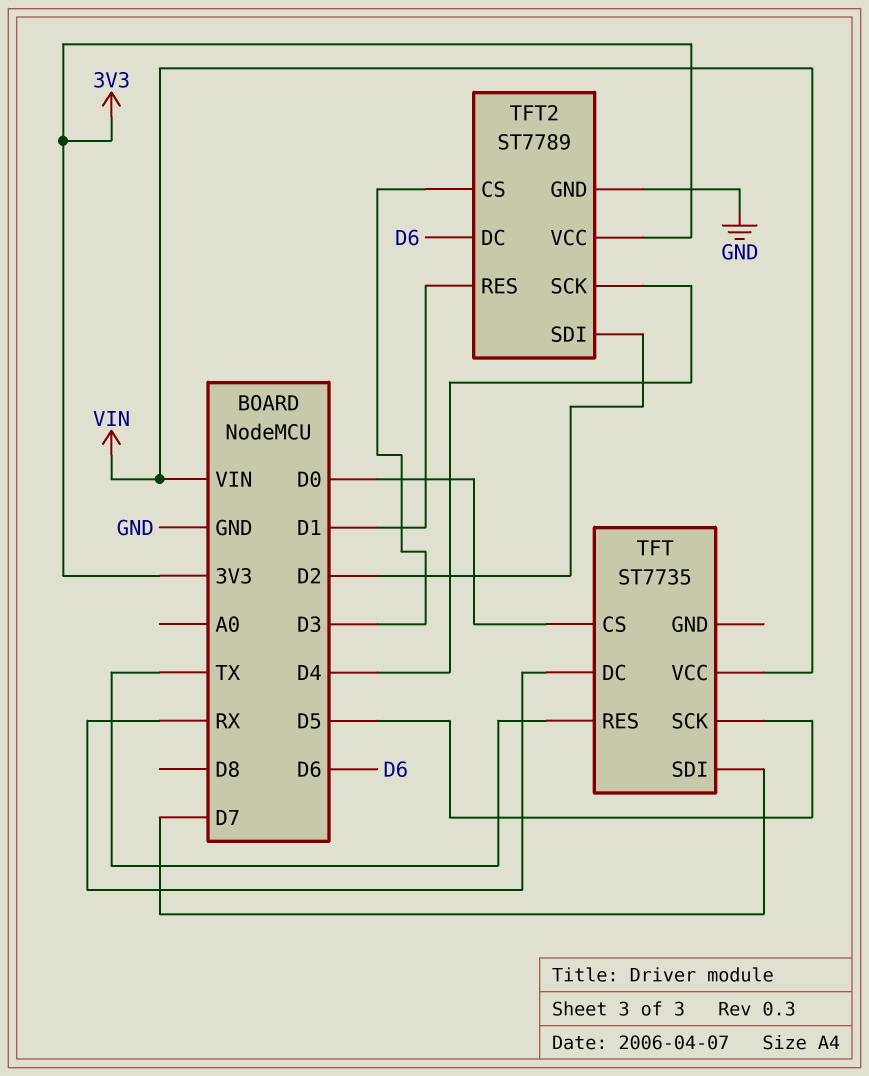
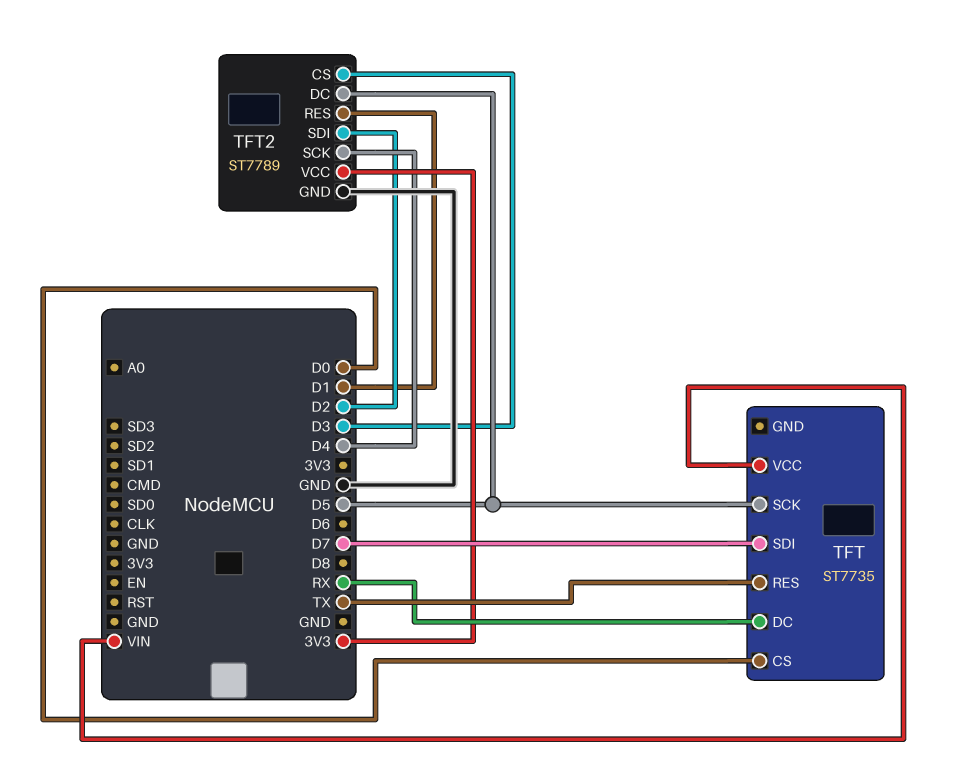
TFT2 pin DC: D6 -> D5

